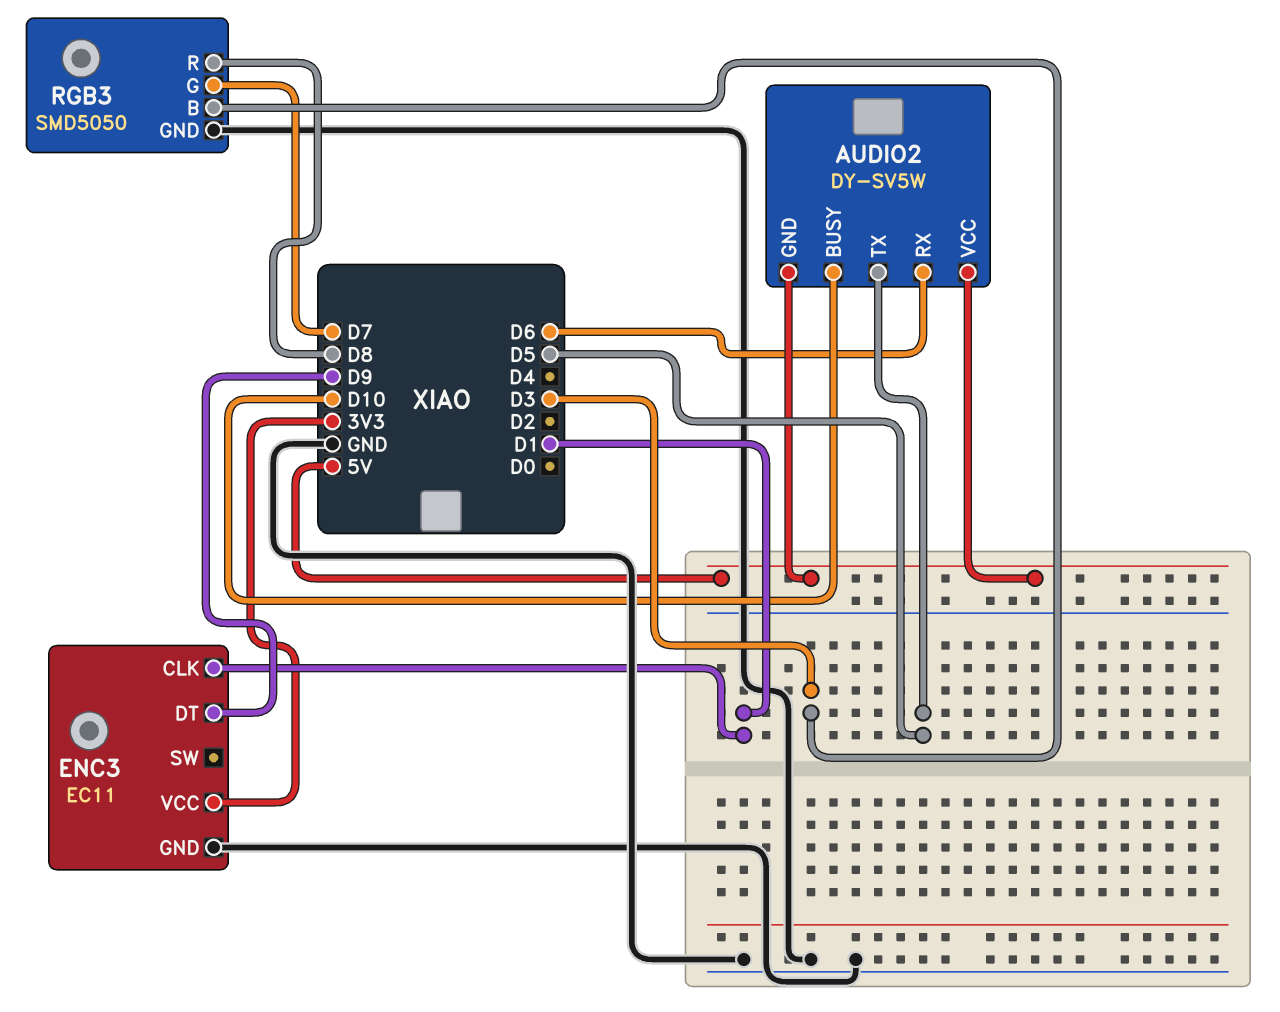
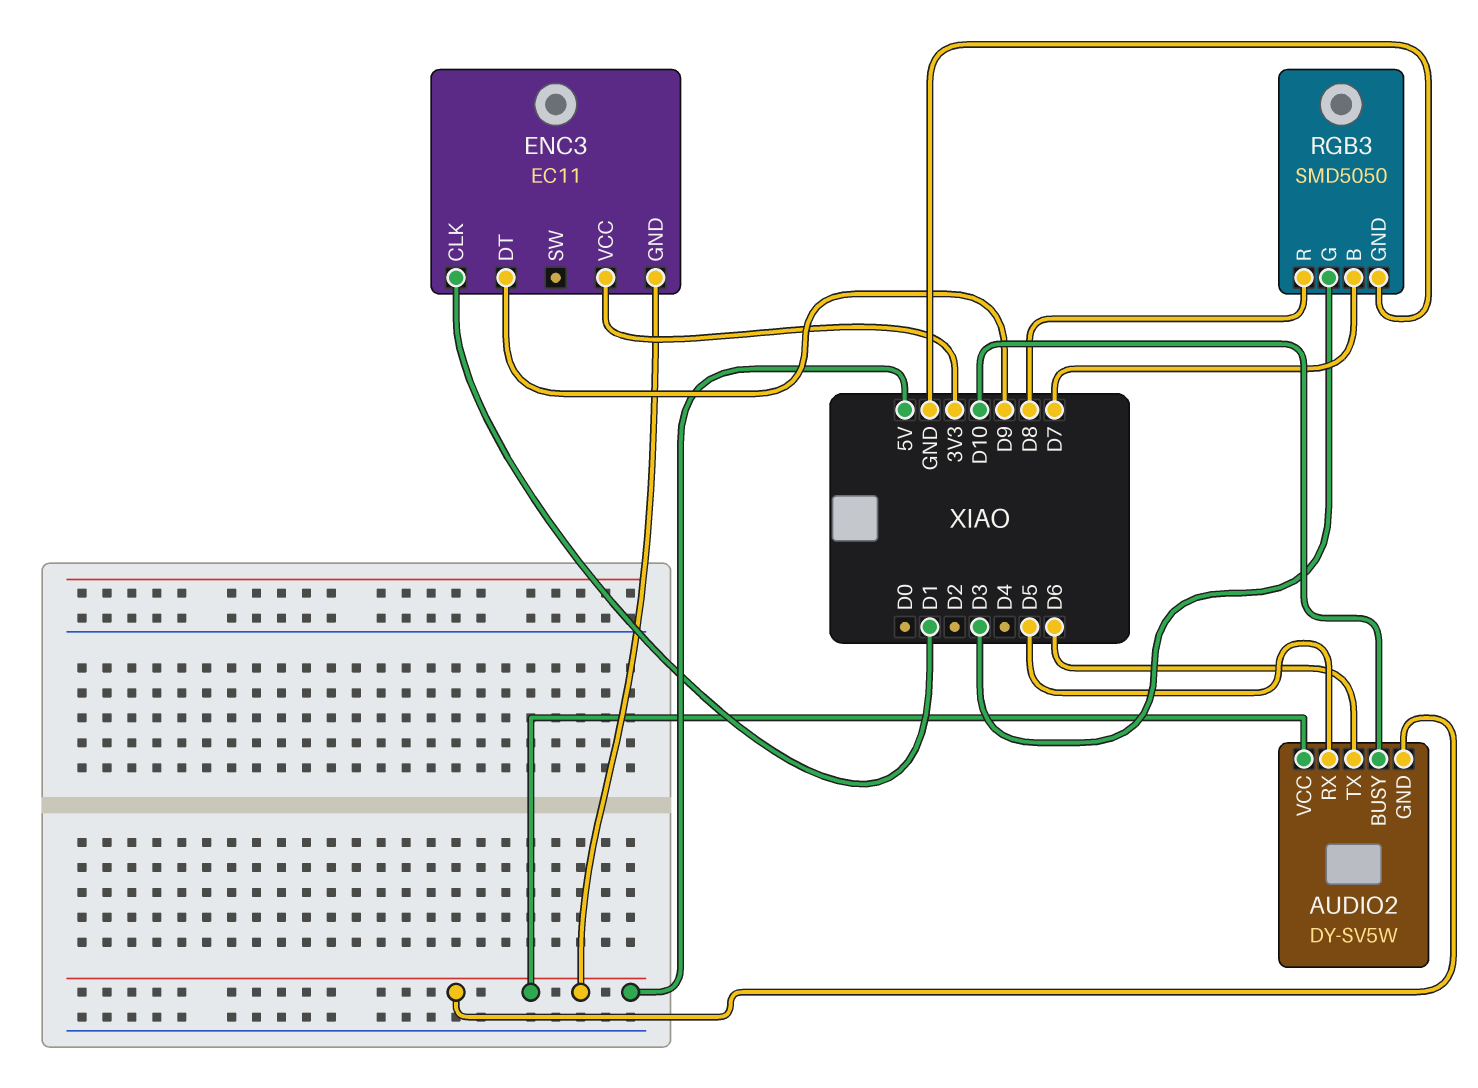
AUDIO2 pin RX: D6 -> D5
AUDIO2 pin TX: D5 -> D6
ENC3 pin GND: GND -> 5V
RGB3 pin B: D3 -> D7
RGB3 pin G: D7 -> D3

